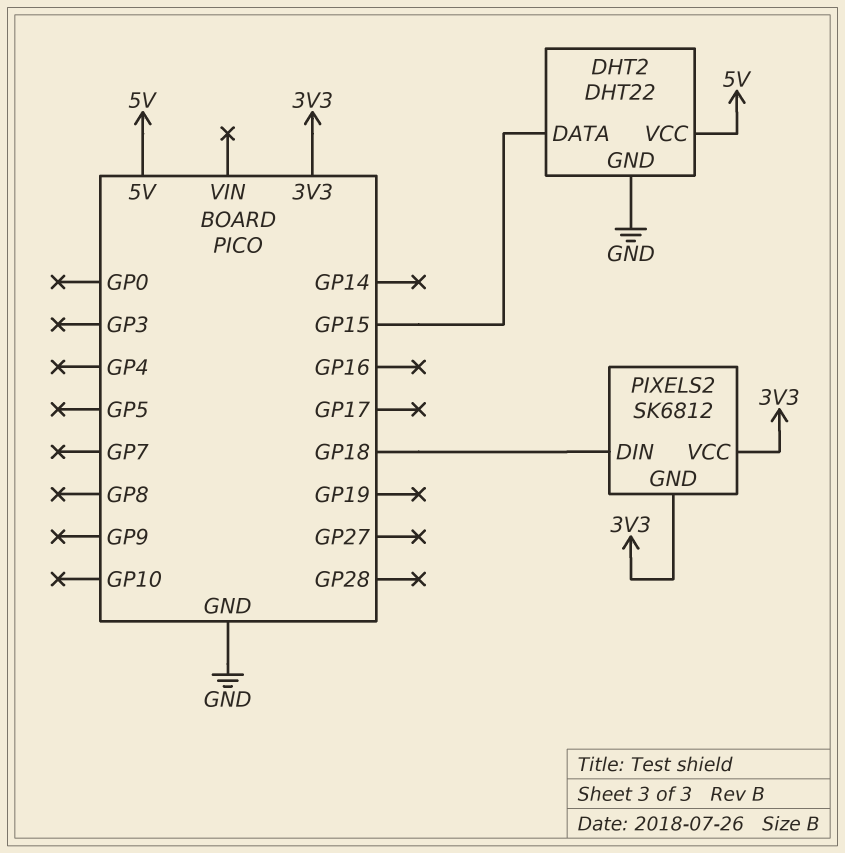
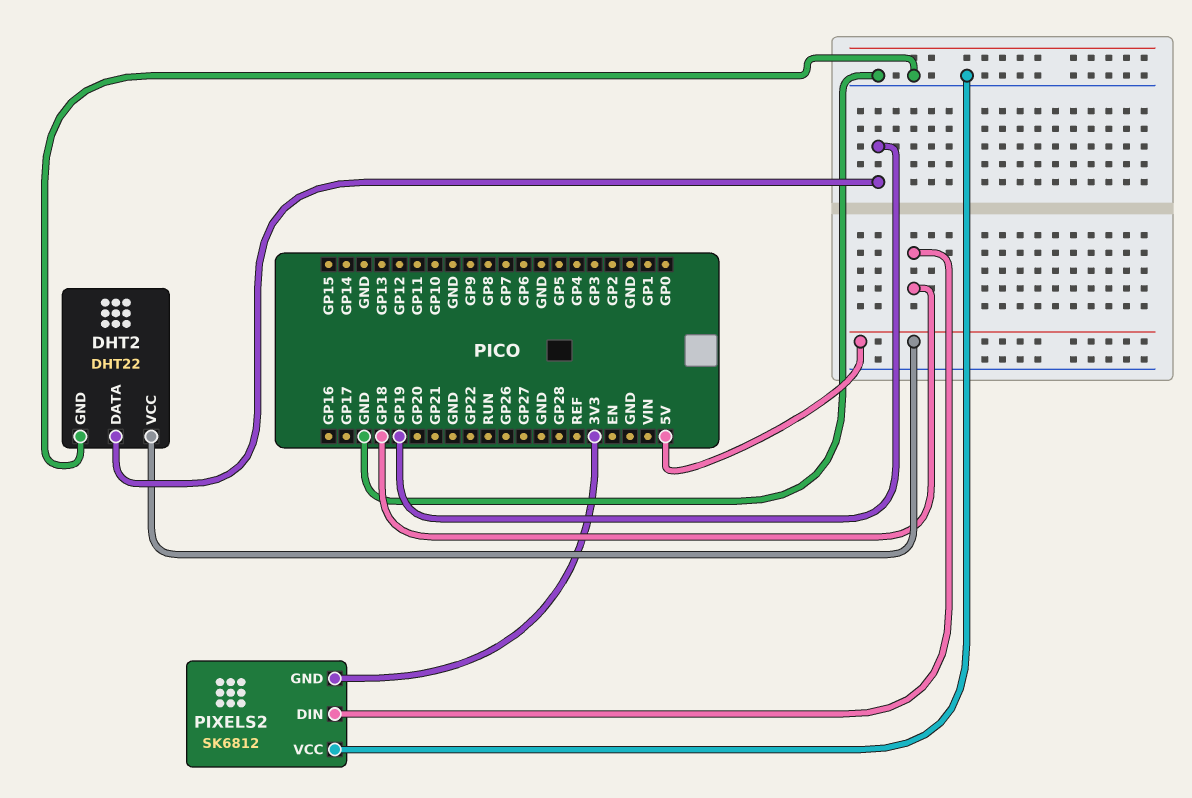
DHT2 pin DATA: GP15 -> GP19
PIXELS2 pin VCC: 3V3 -> GND

